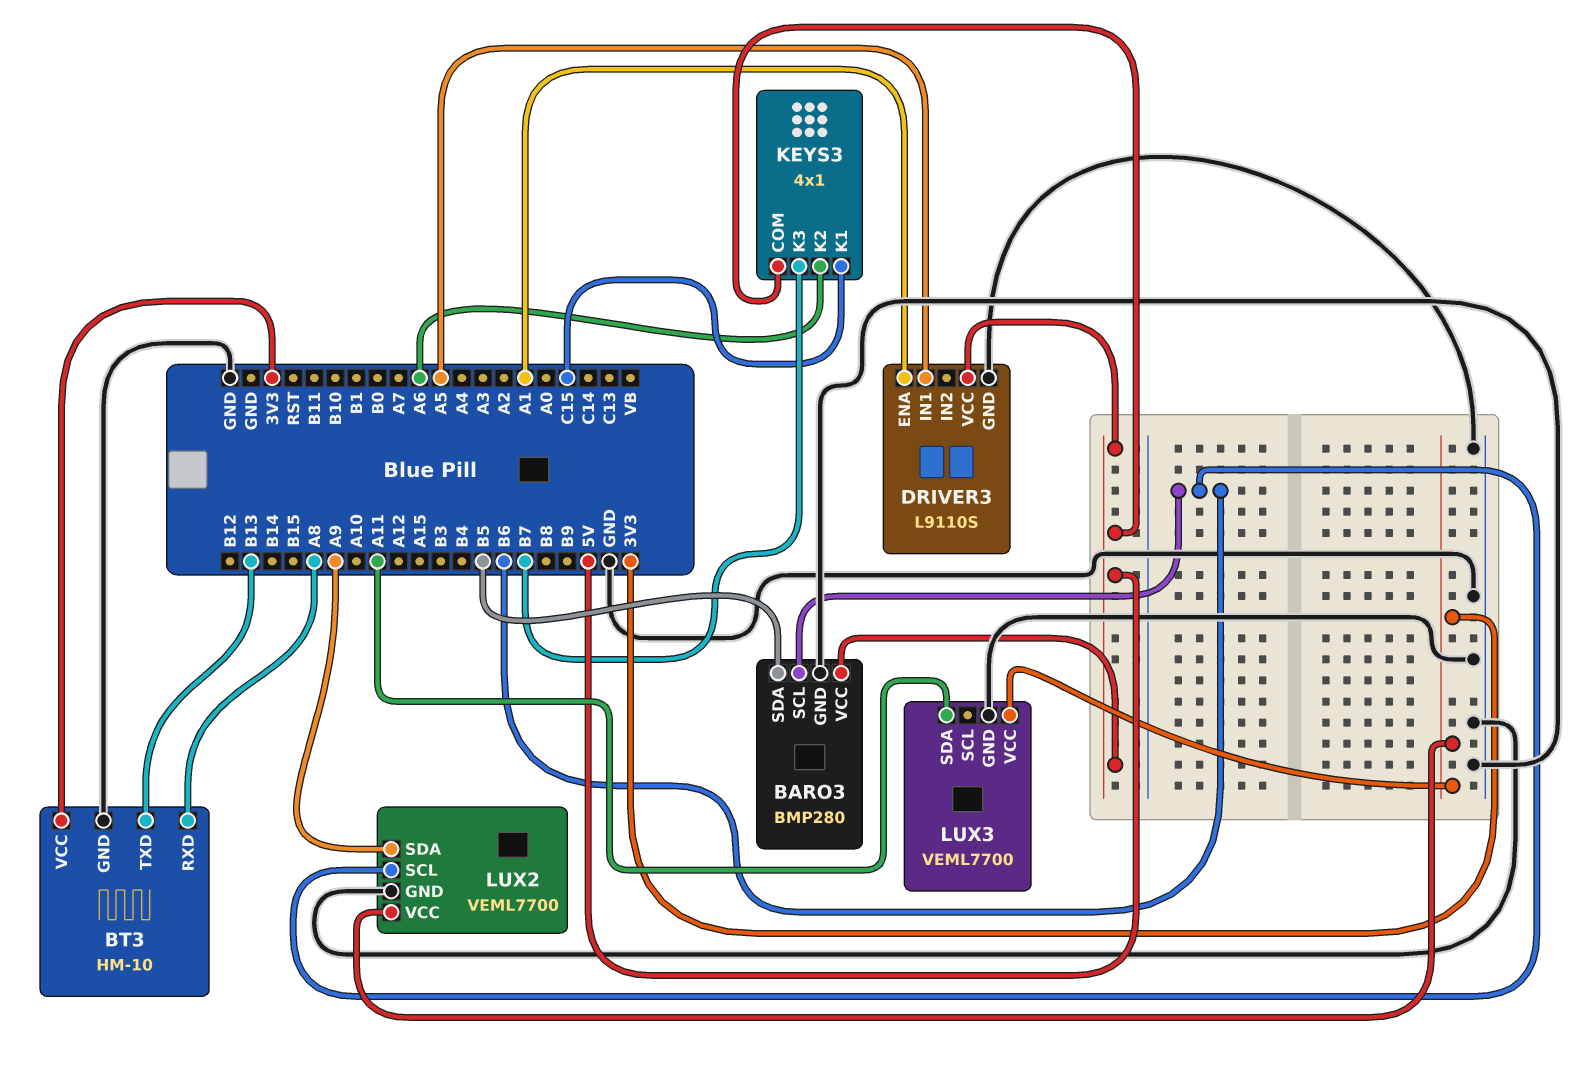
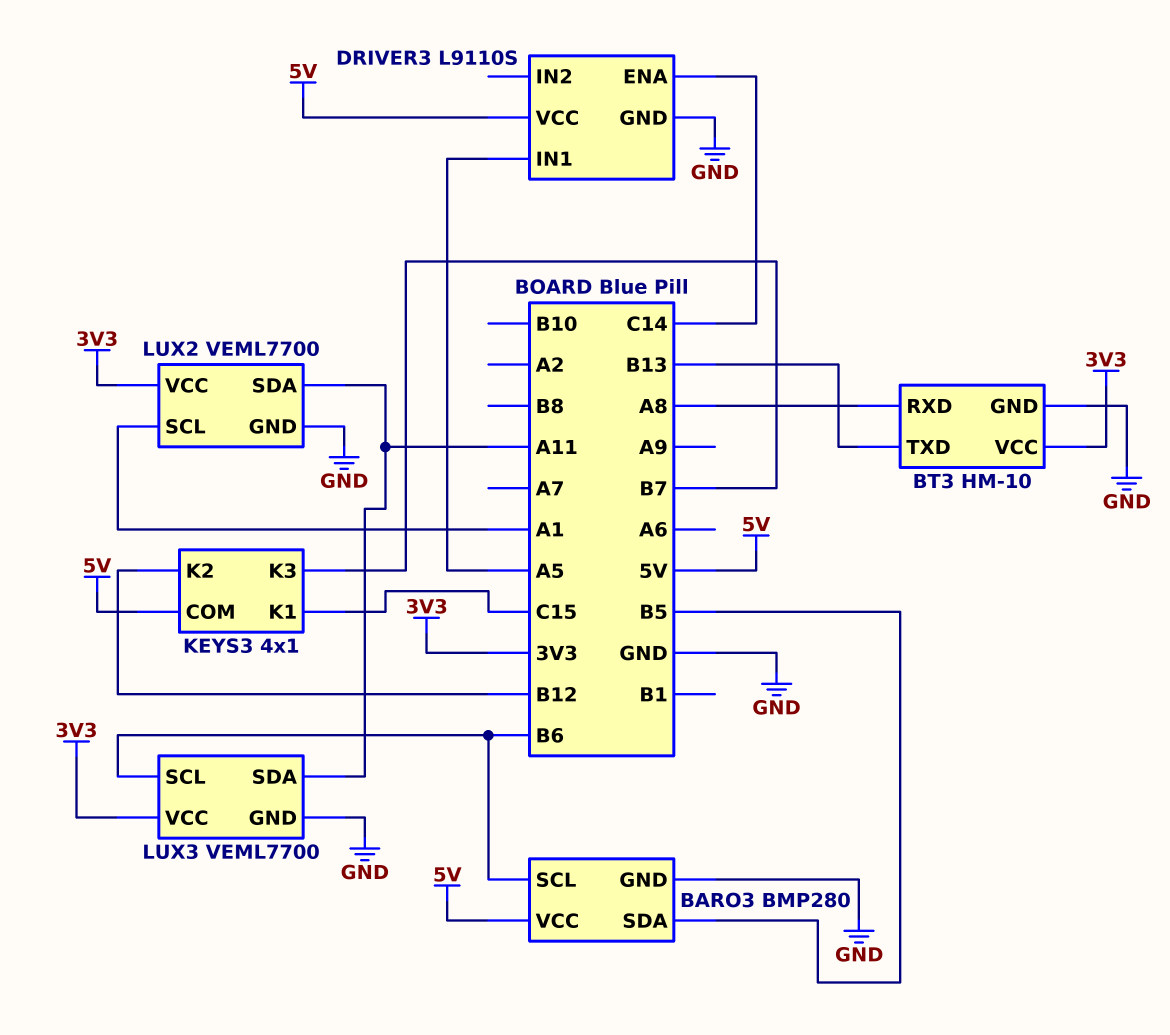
DRIVER3 pin ENA: A1 -> C14
KEYS3 pin K2: A6 -> B12
LUX2 pin SCL: B6 -> A1
LUX2 pin SDA: A9 -> A11
LUX3 pin SCL: none -> B6

